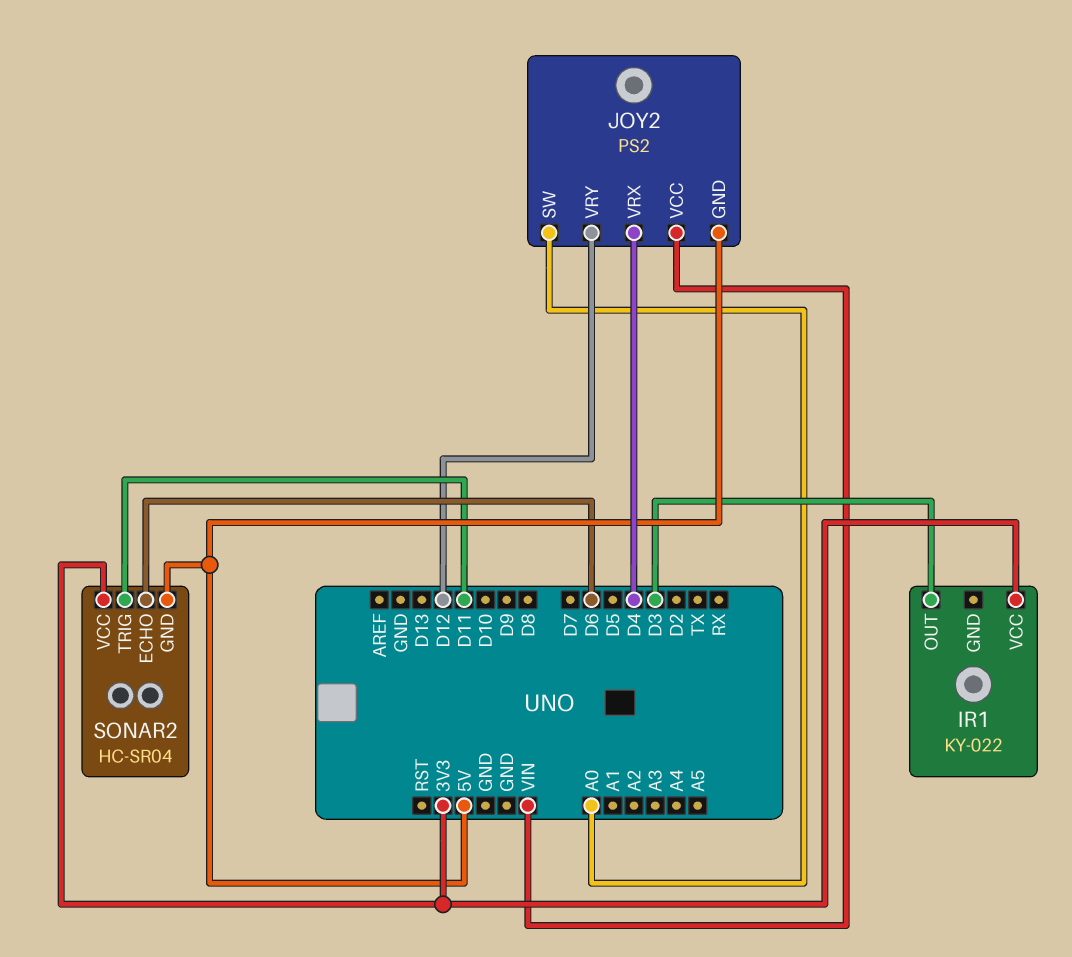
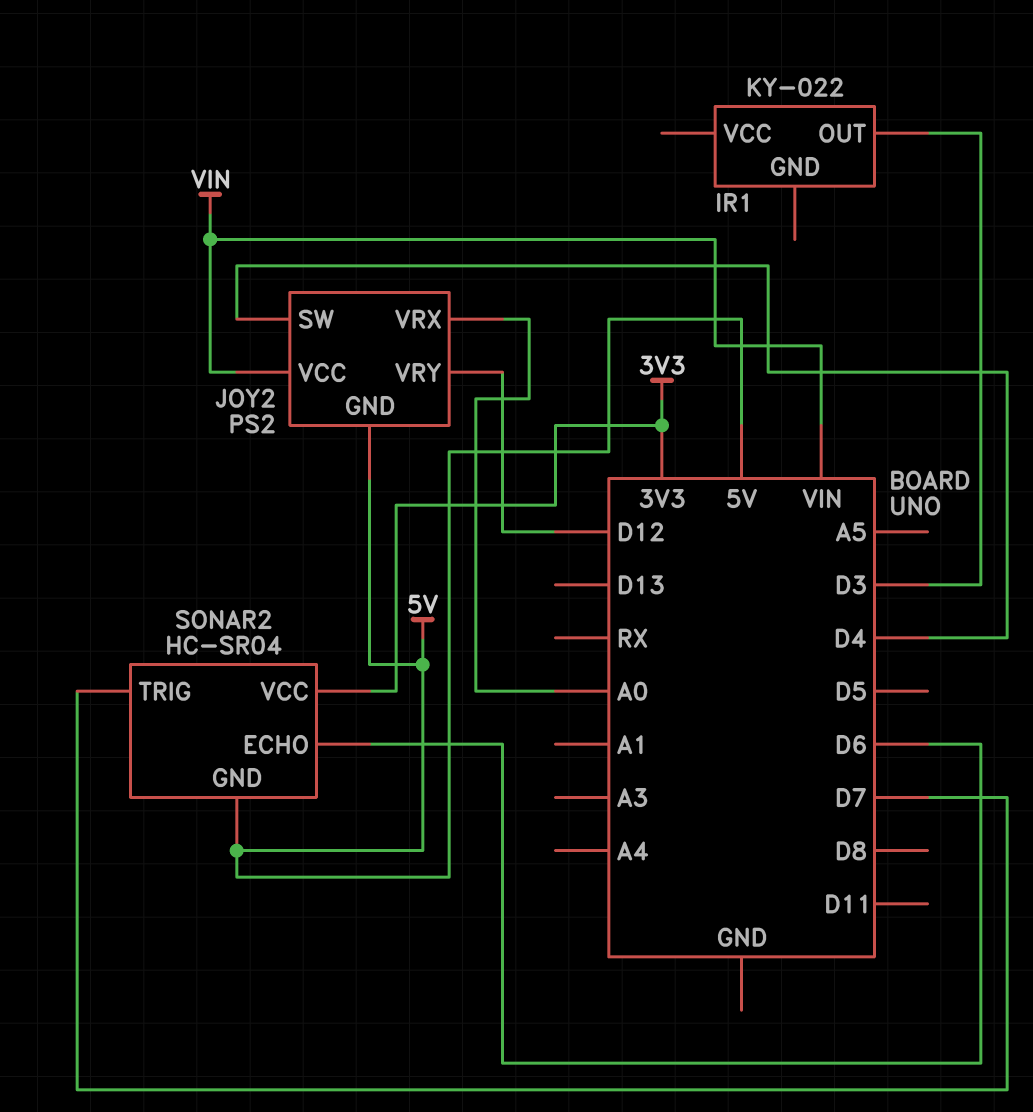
IR1 pin VCC: 3V3 -> none
JOY2 pin SW: A0 -> D4
JOY2 pin VRX: D4 -> A0
SONAR2 pin TRIG: D11 -> D7

